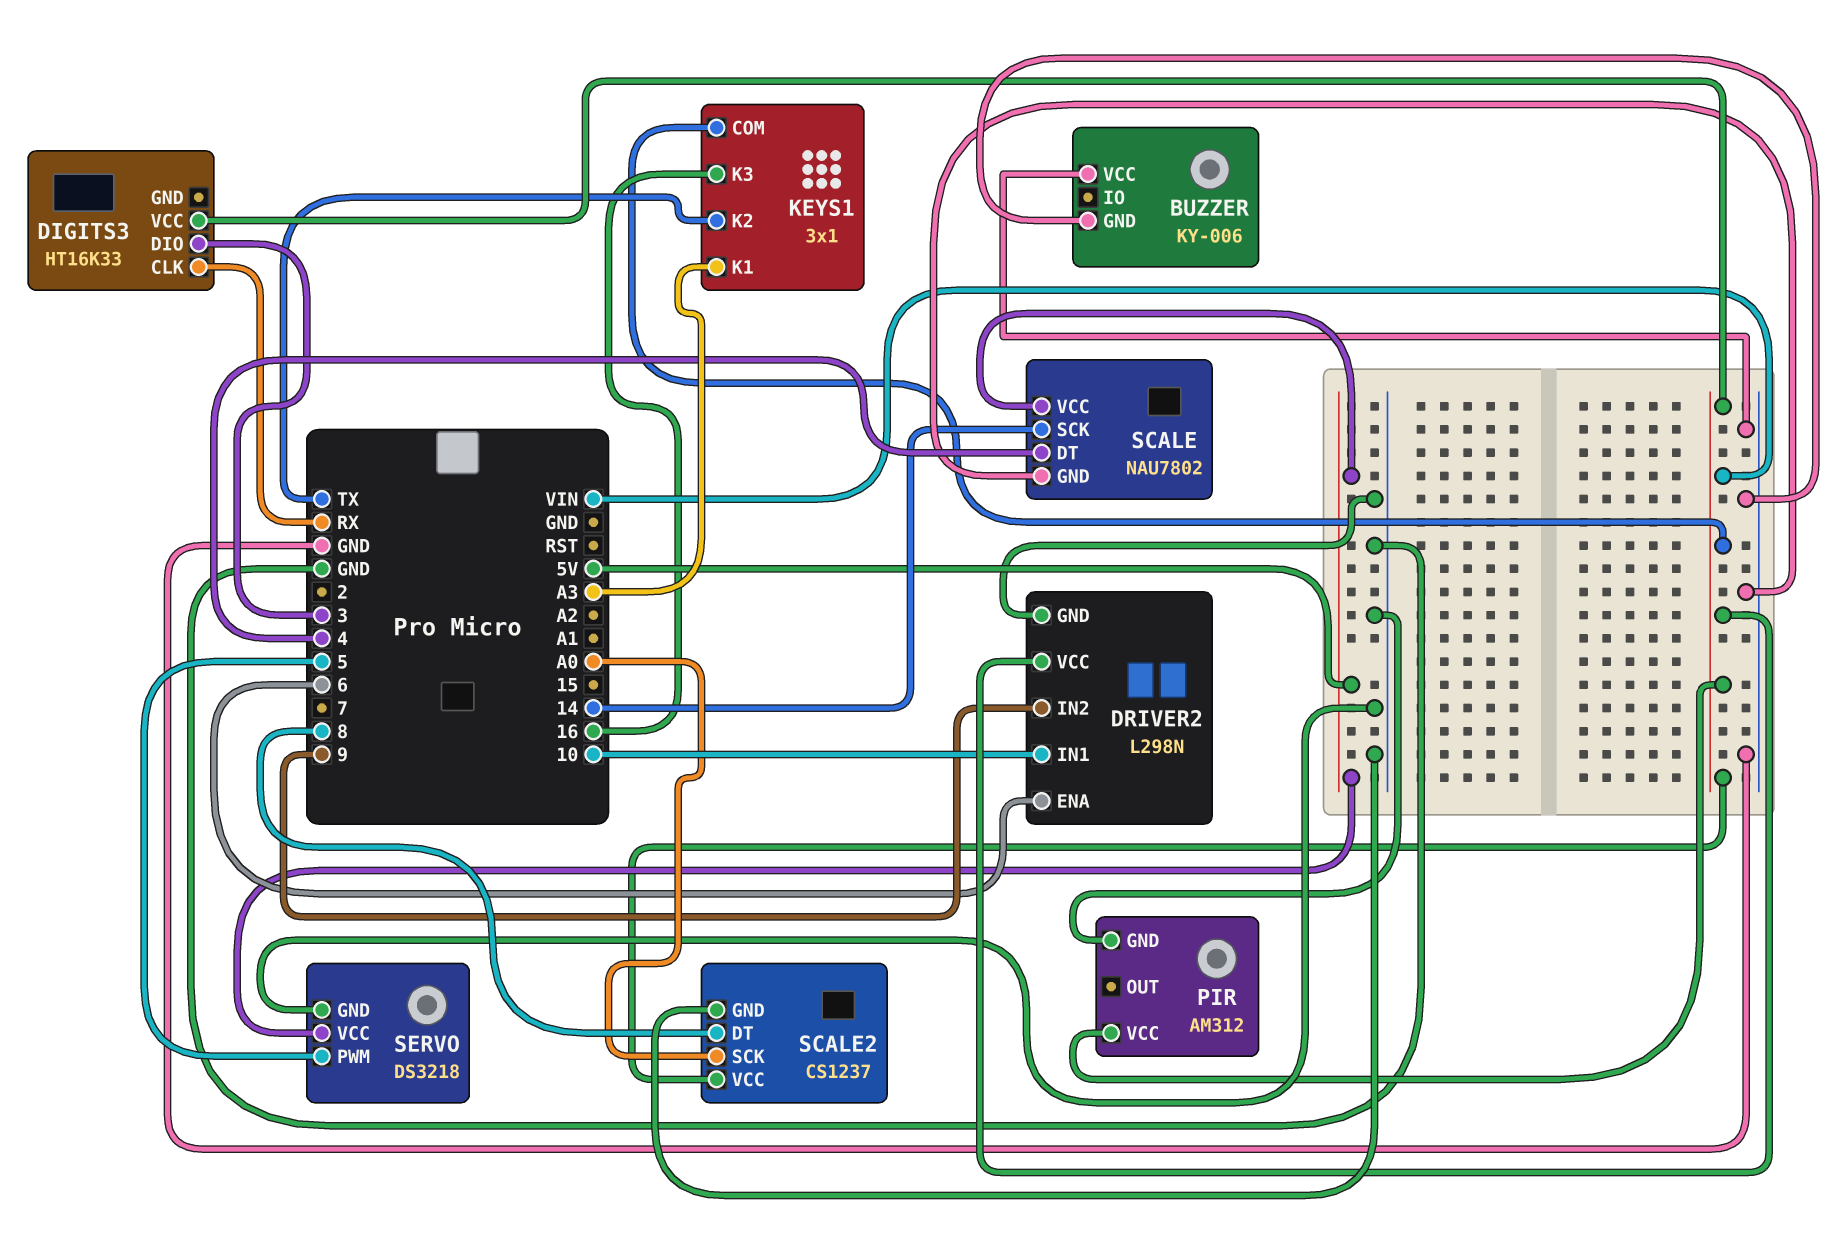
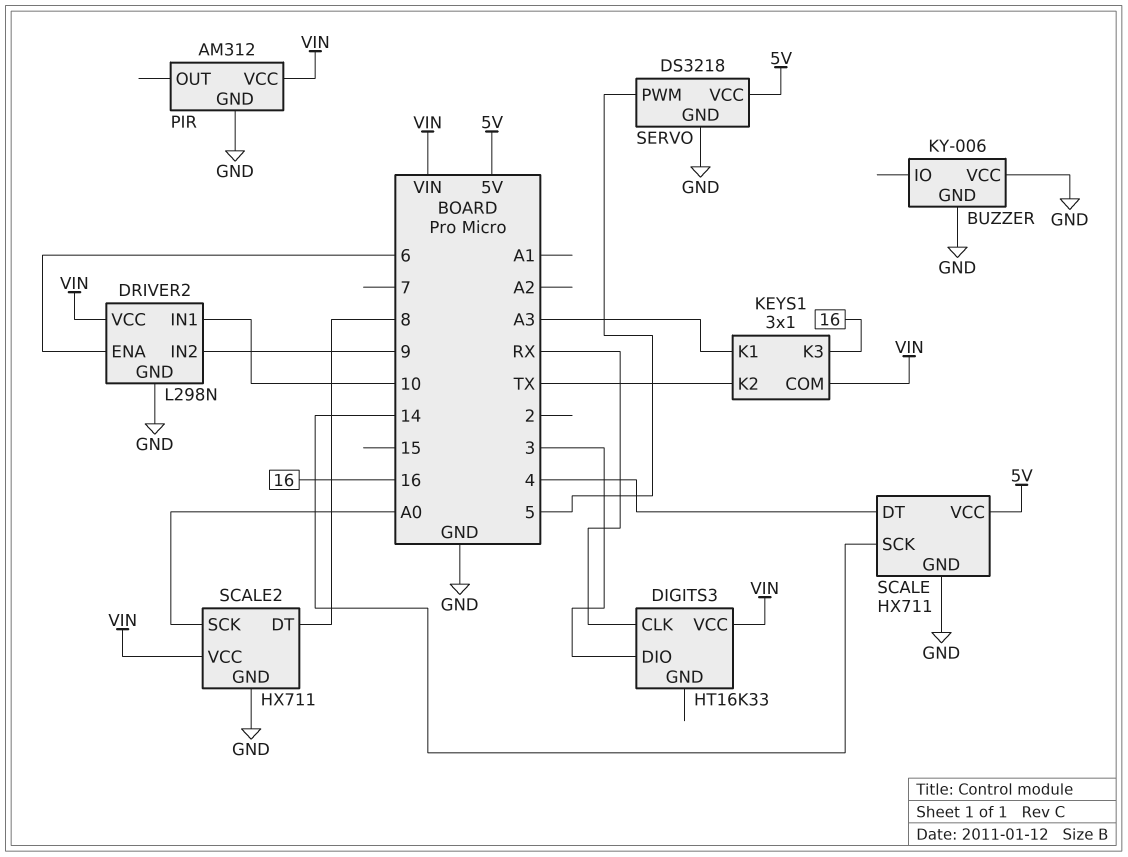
SCALE: NAU7802 -> HX711
SCALE2: CS1237 -> HX711

